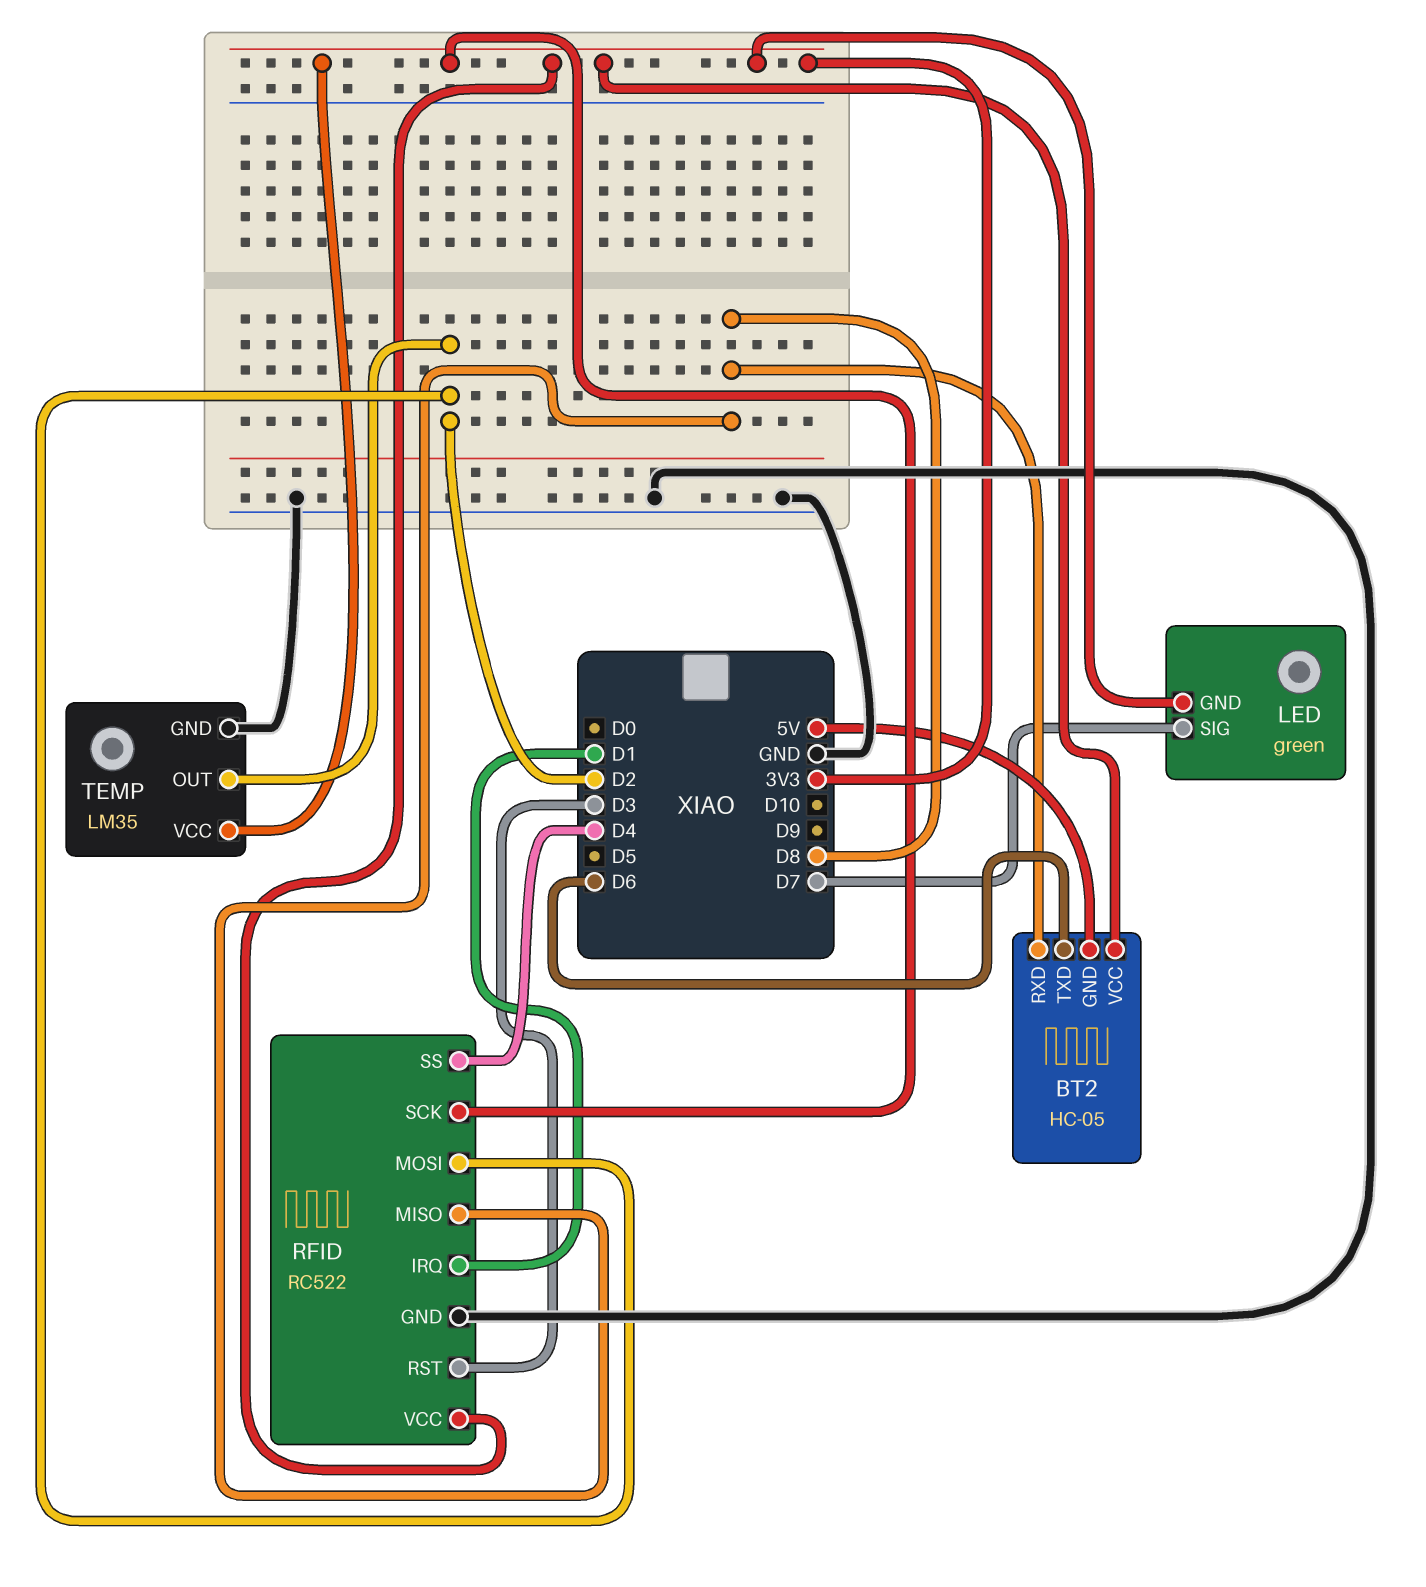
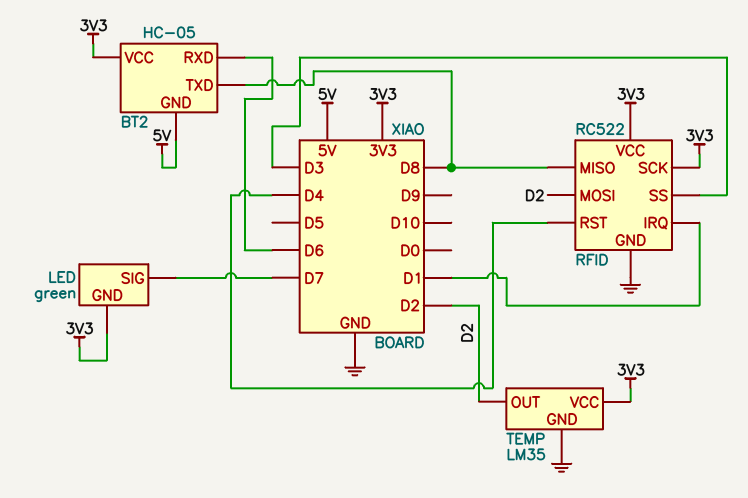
BT2 pin RXD: D8 -> D6
BT2 pin TXD: D6 -> D8
RFID pin RST: D3 -> D4
RFID pin SS: D4 -> D3

